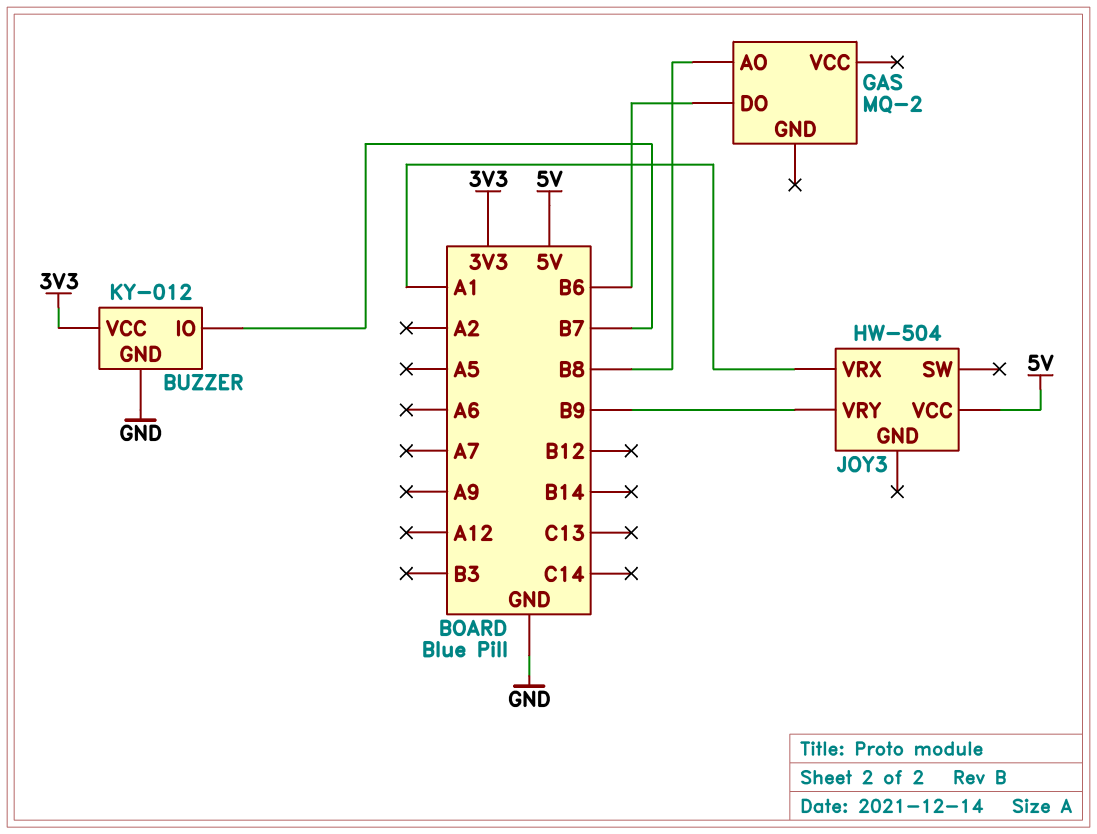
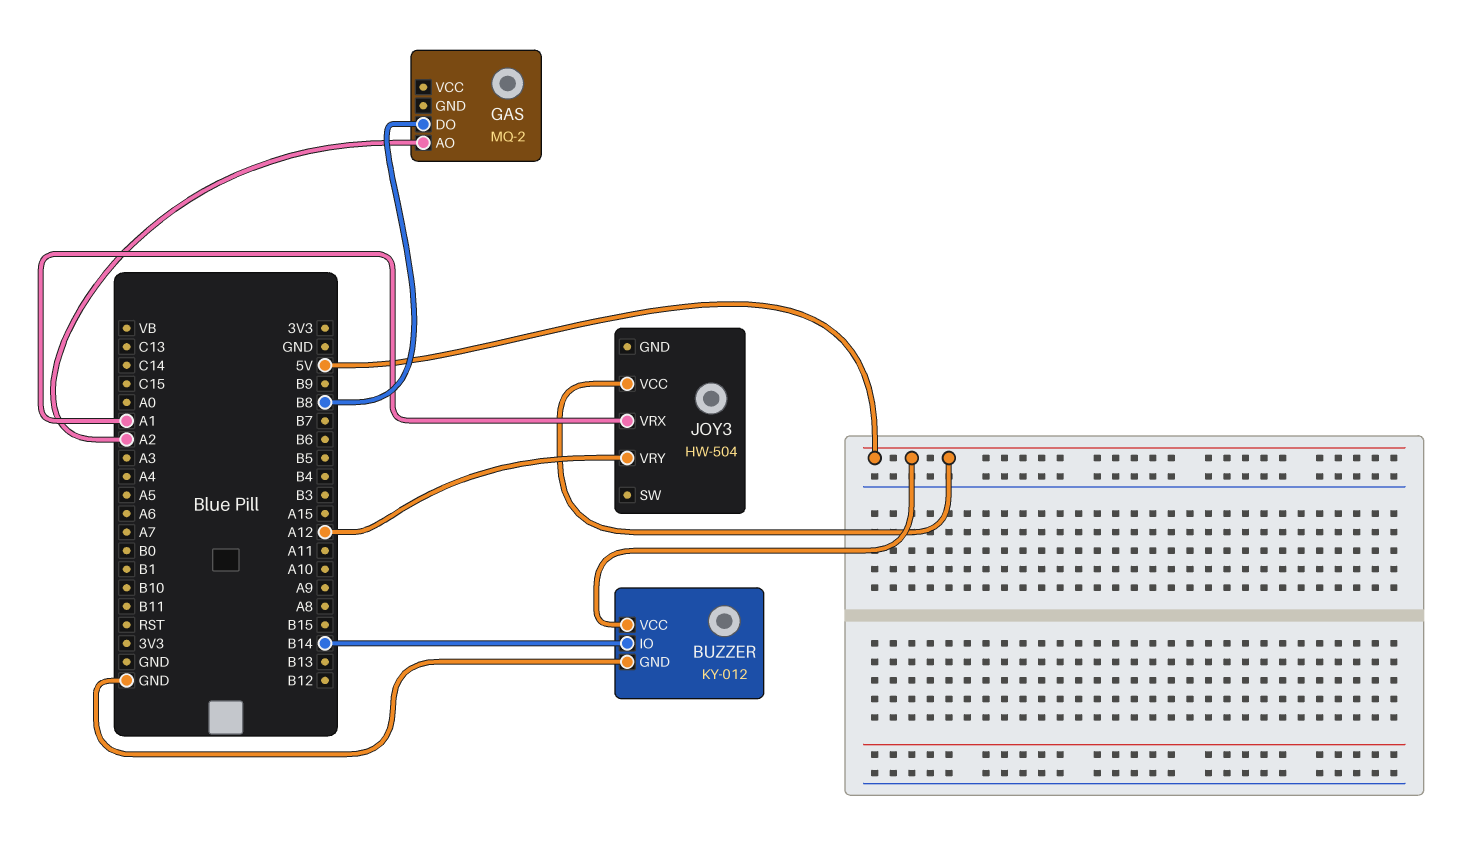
BUZZER pin IO: B7 -> B14
BUZZER pin VCC: 3V3 -> 5V
GAS pin AO: B8 -> A2
GAS pin DO: B6 -> B8
JOY3 pin VRY: B9 -> A12

